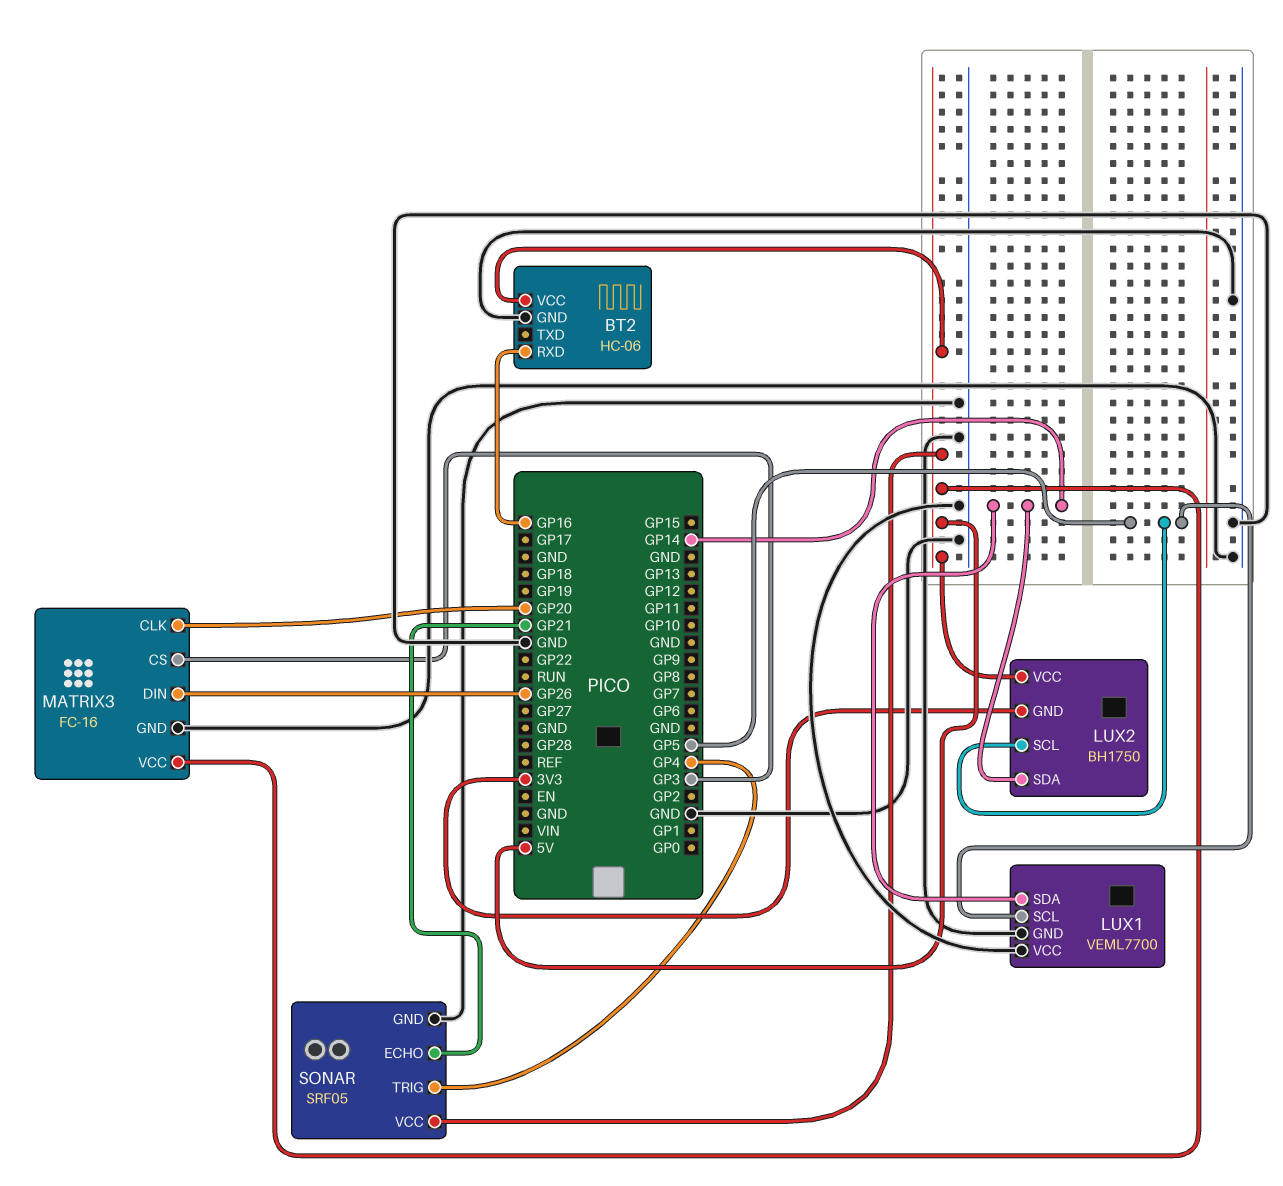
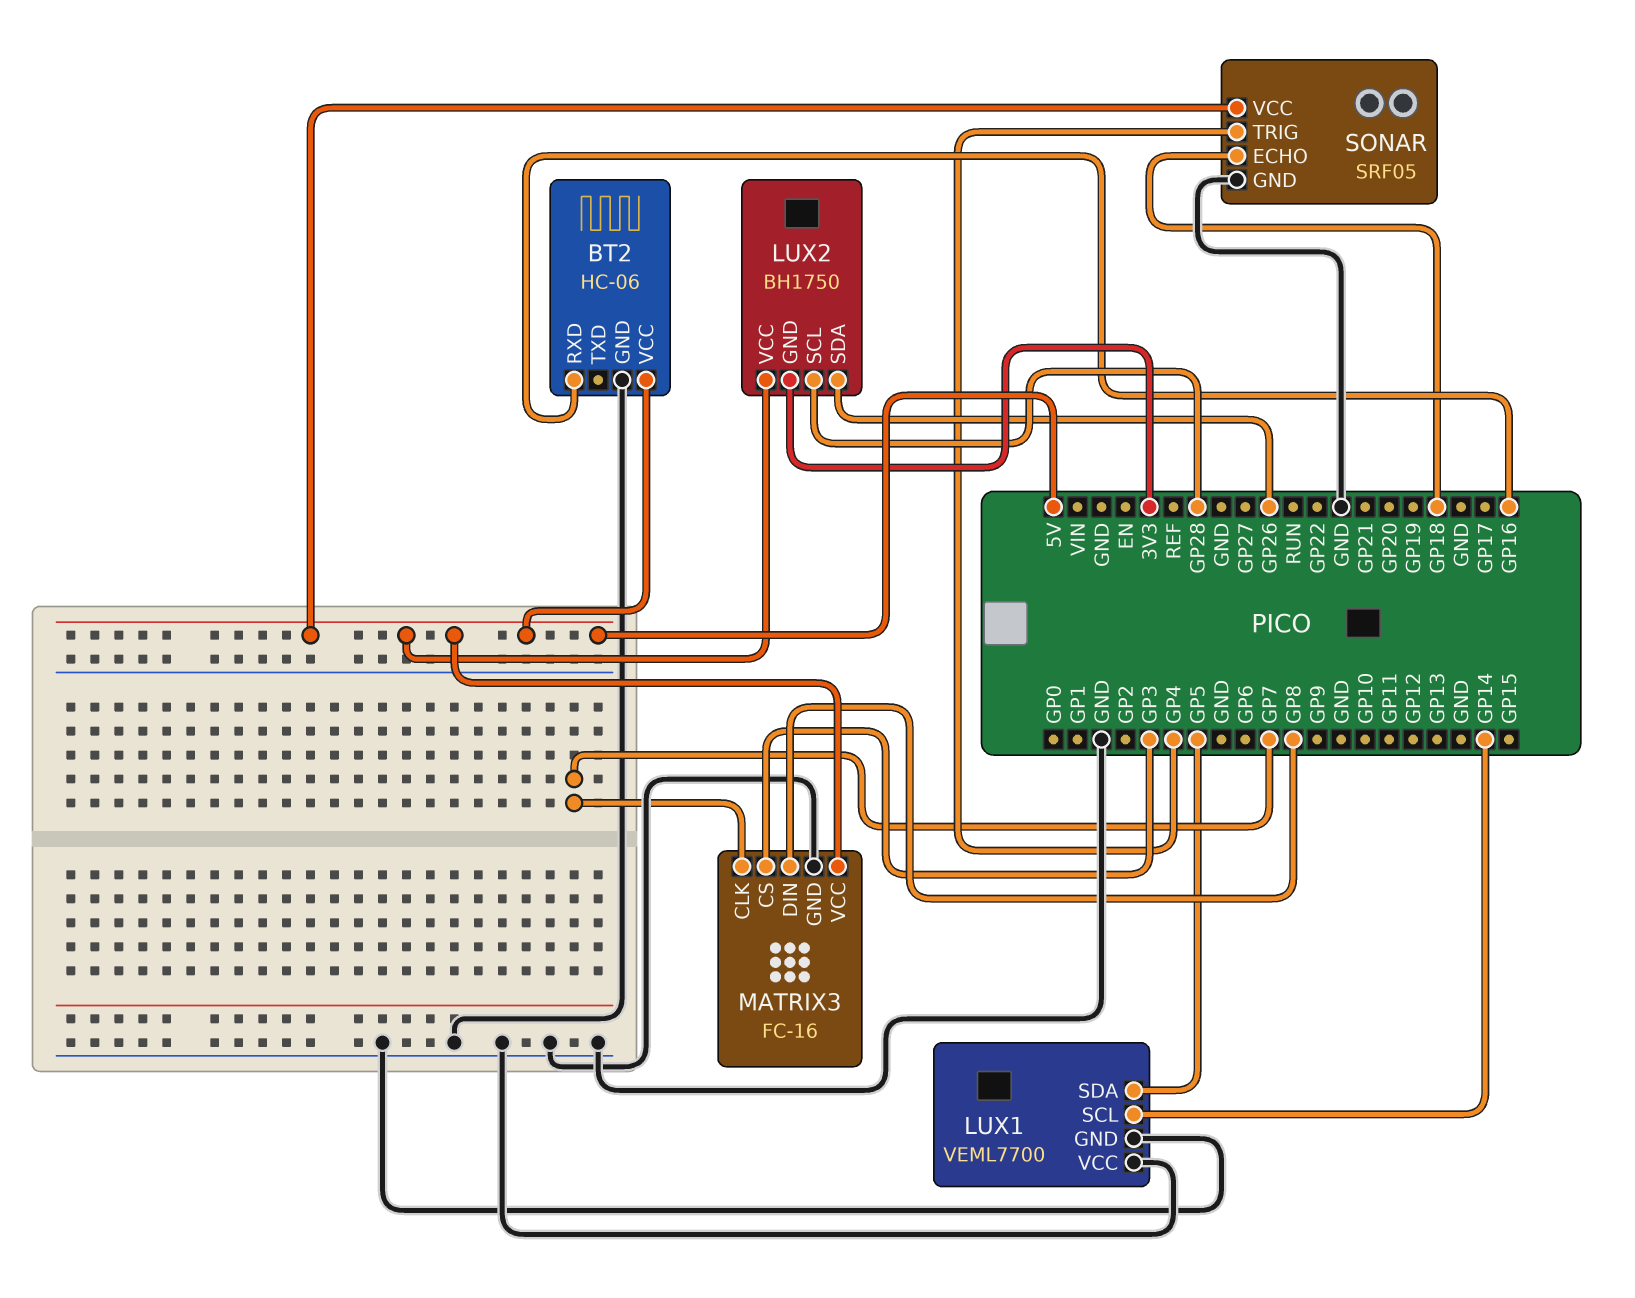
LUX1 pin SCL: GP5 -> GP14
LUX1 pin SDA: GP14 -> GP5
LUX2 pin SCL: GP5 -> GP28
LUX2 pin SDA: GP14 -> GP26
MATRIX3 pin CLK: GP20 -> GP7
MATRIX3 pin DIN: GP26 -> GP8
SONAR pin ECHO: GP21 -> GP18

